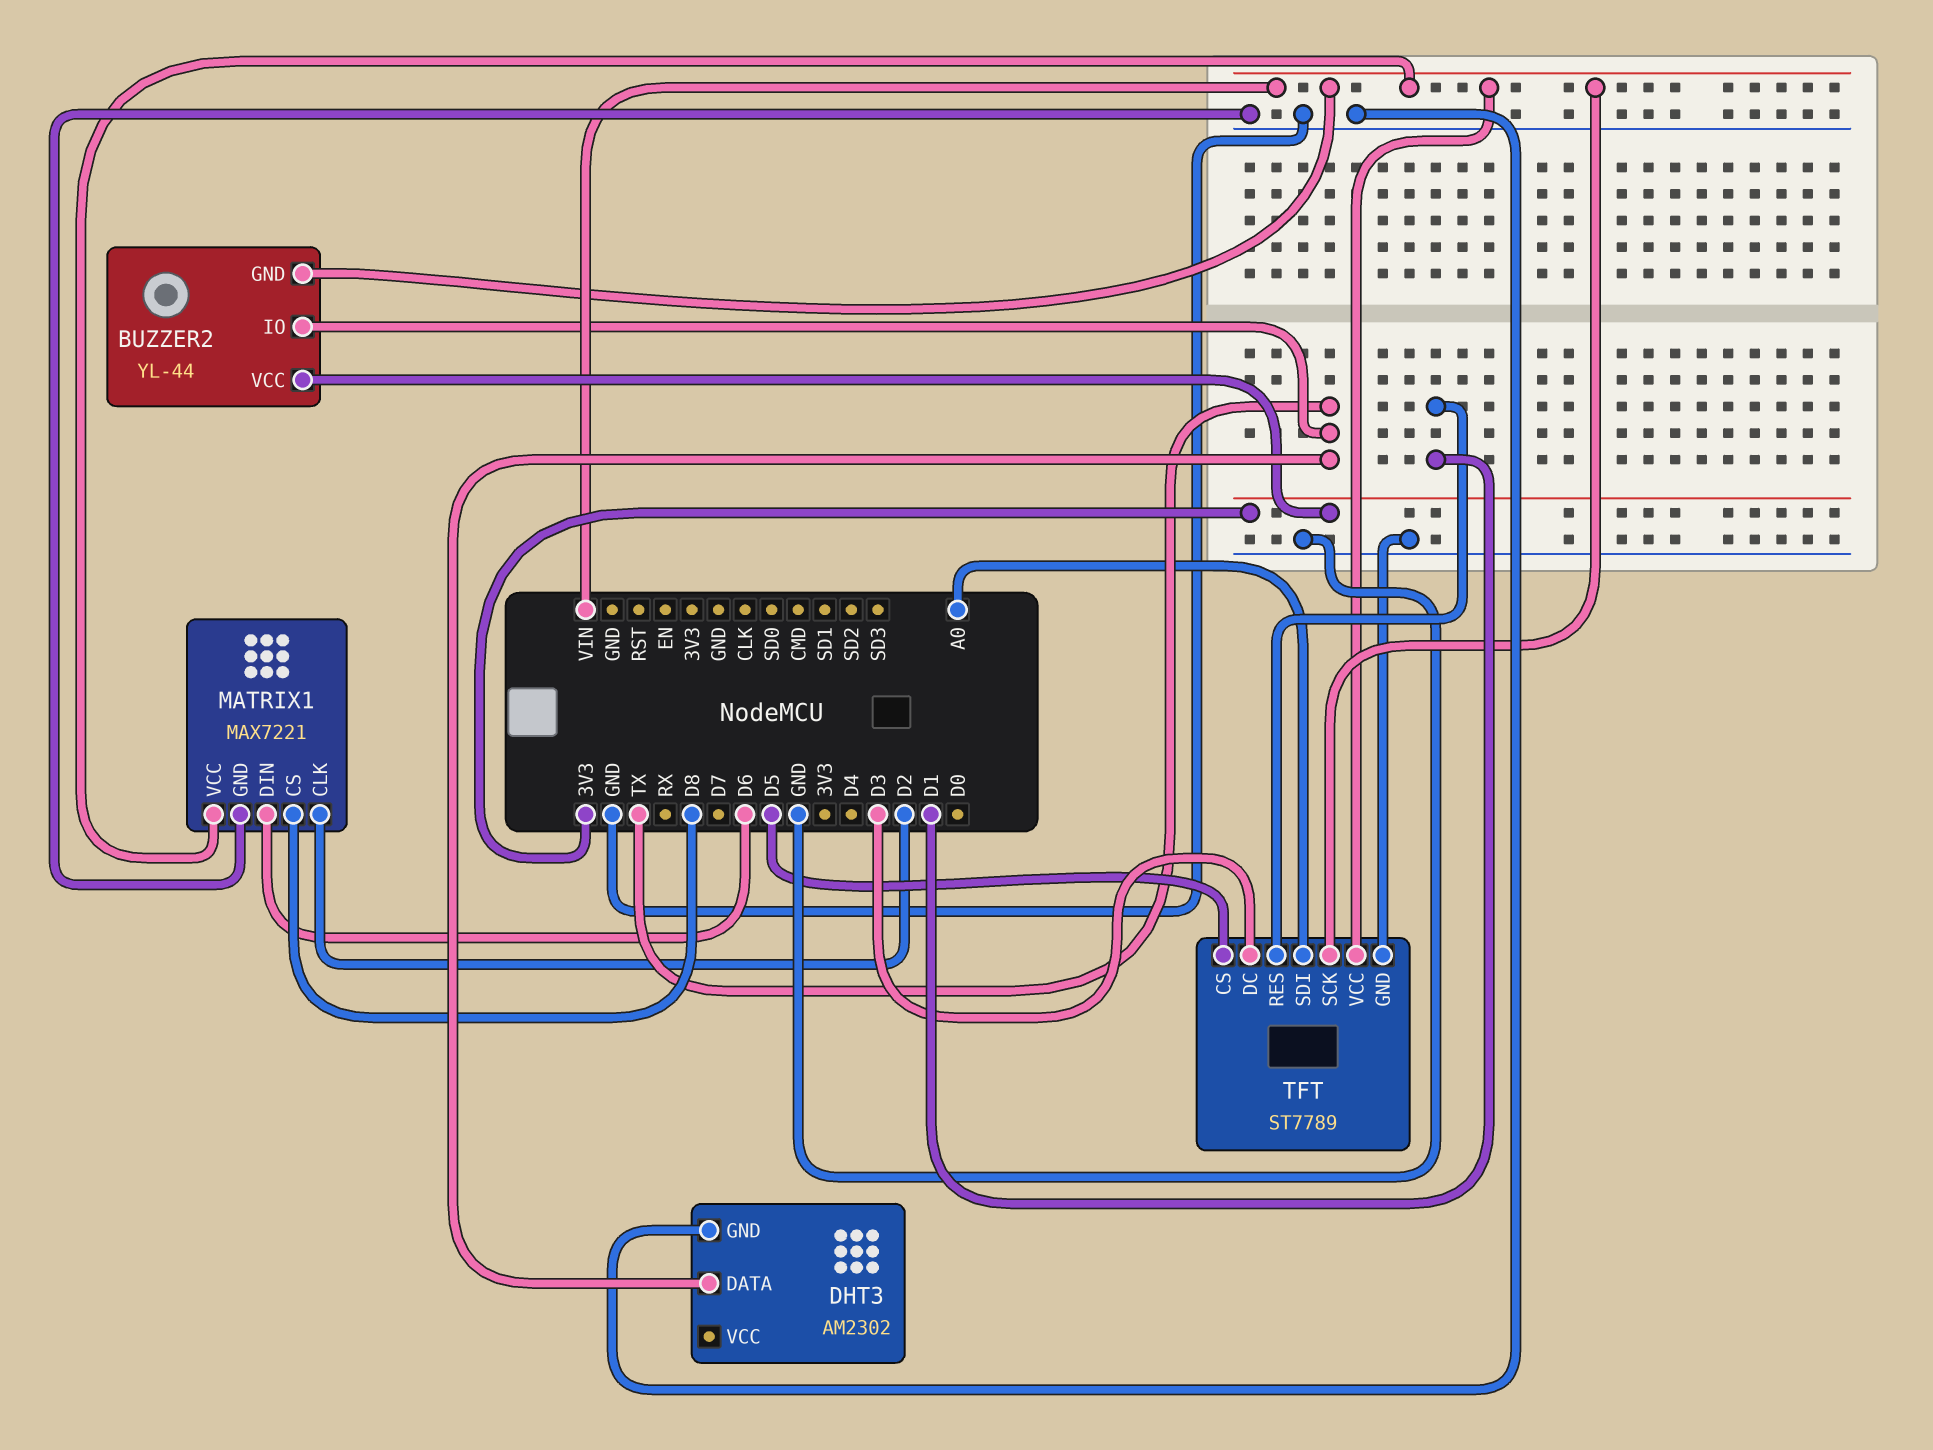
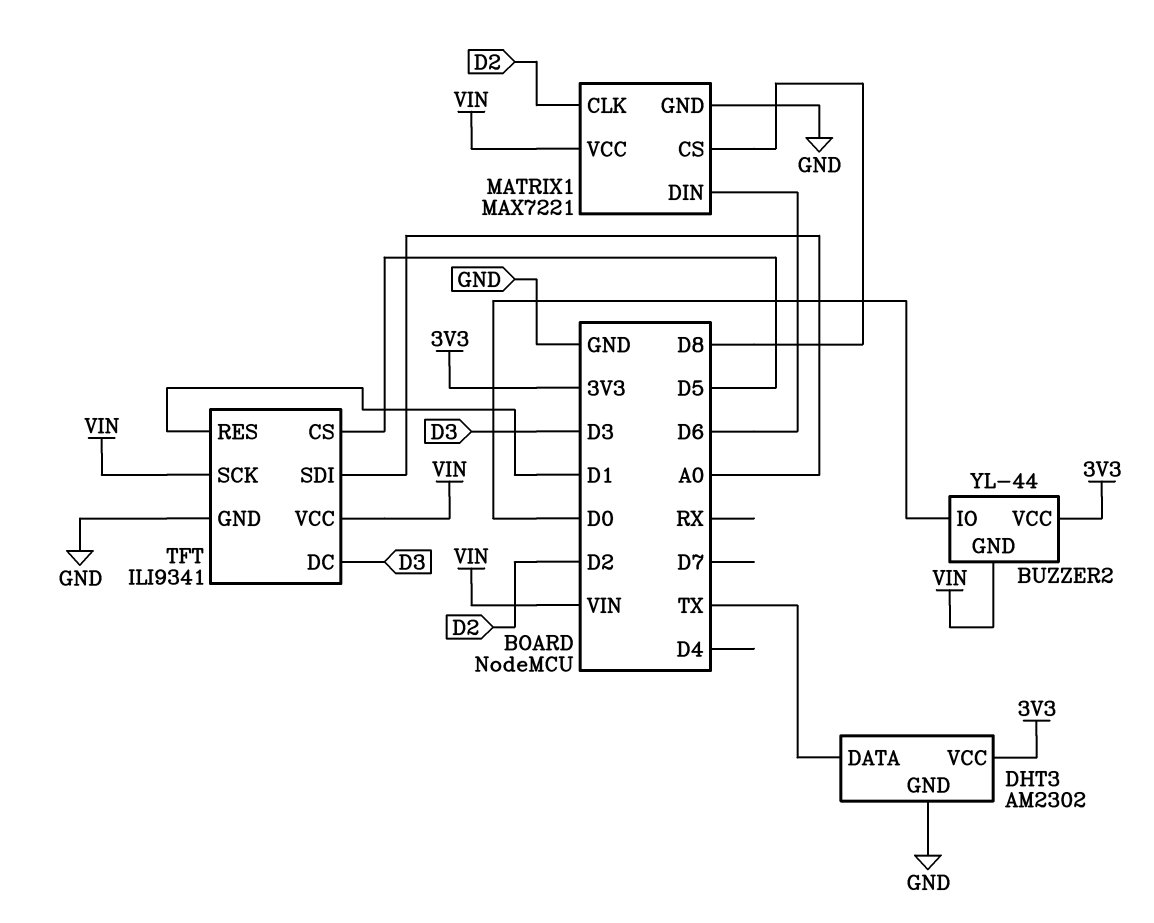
BUZZER2 pin IO: TX -> D0
DHT3 pin VCC: none -> 3V3
TFT: ST7789 -> ILI9341

